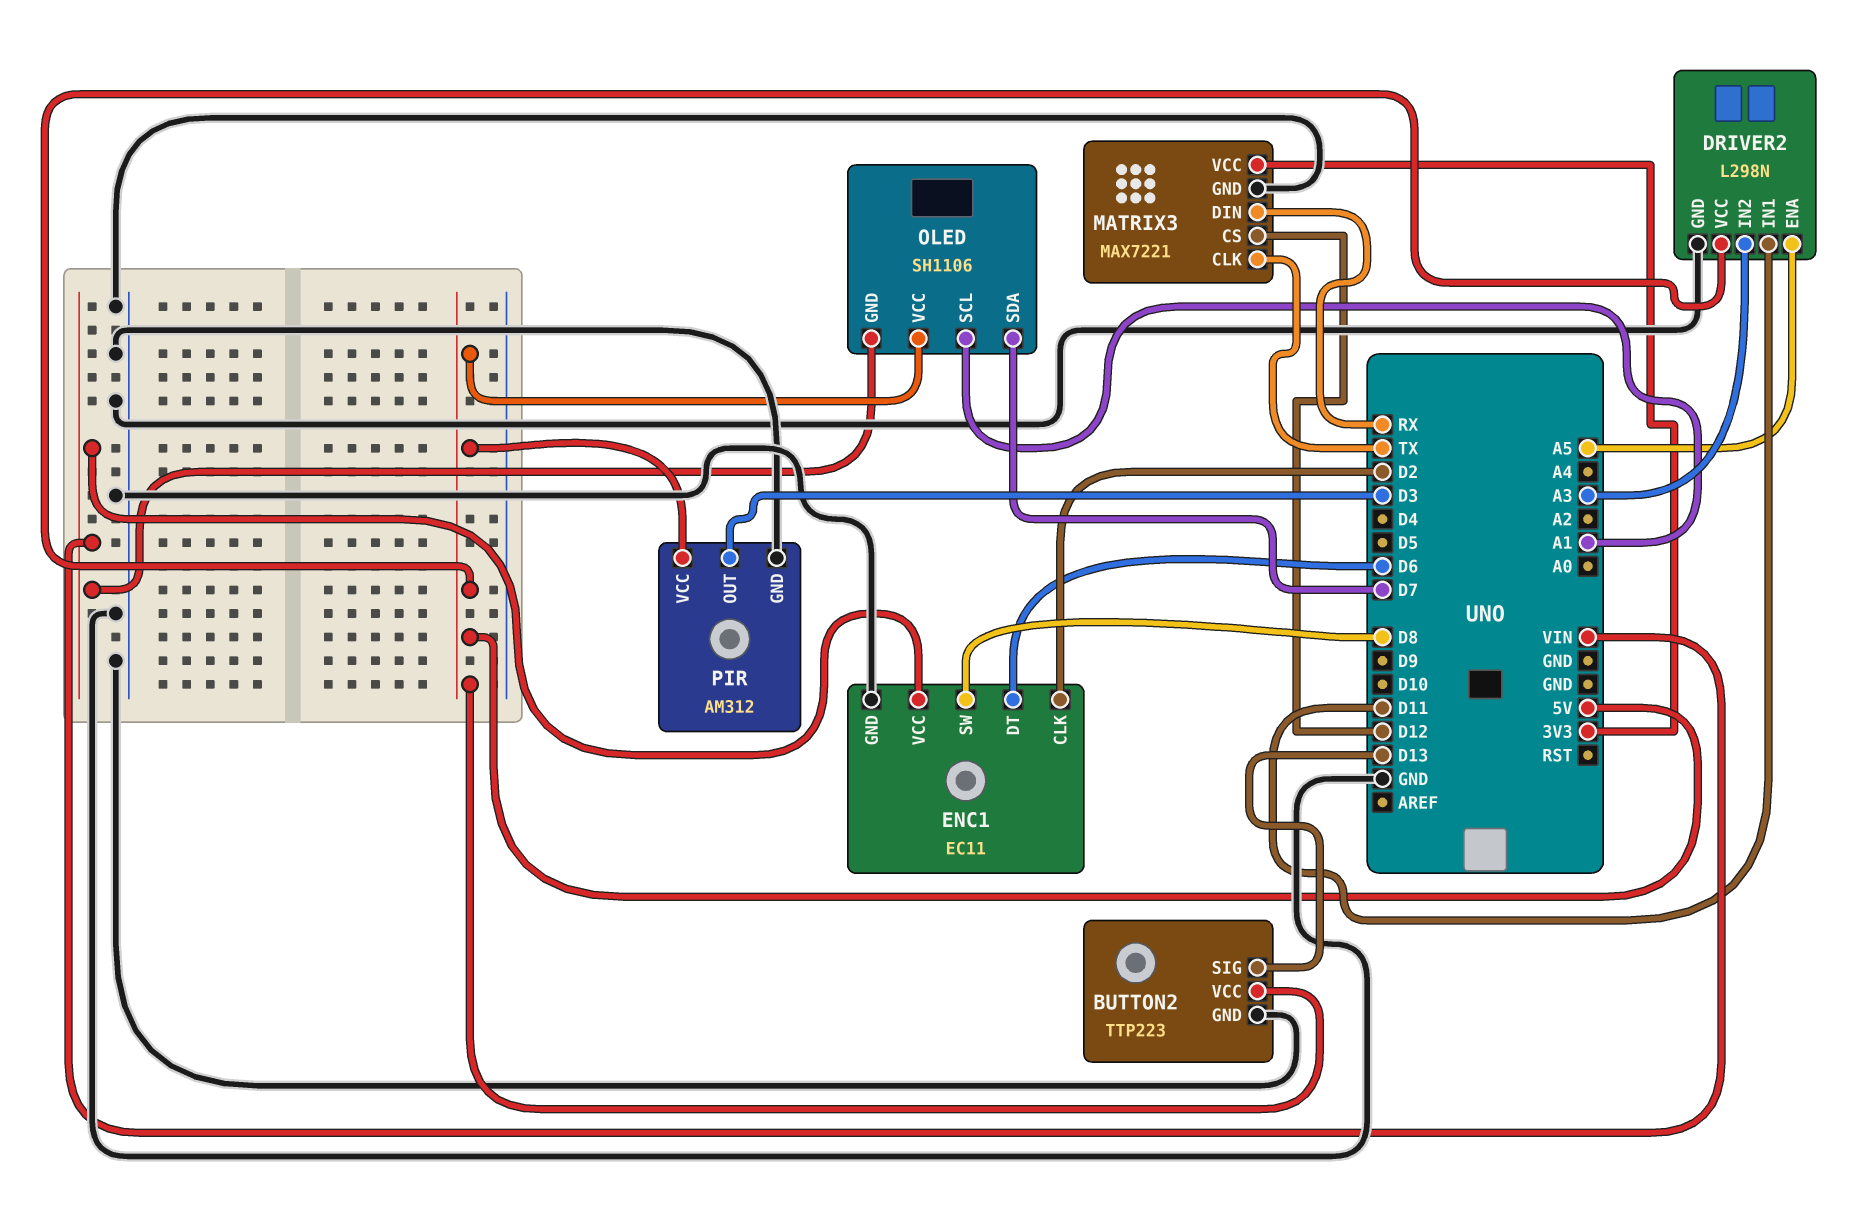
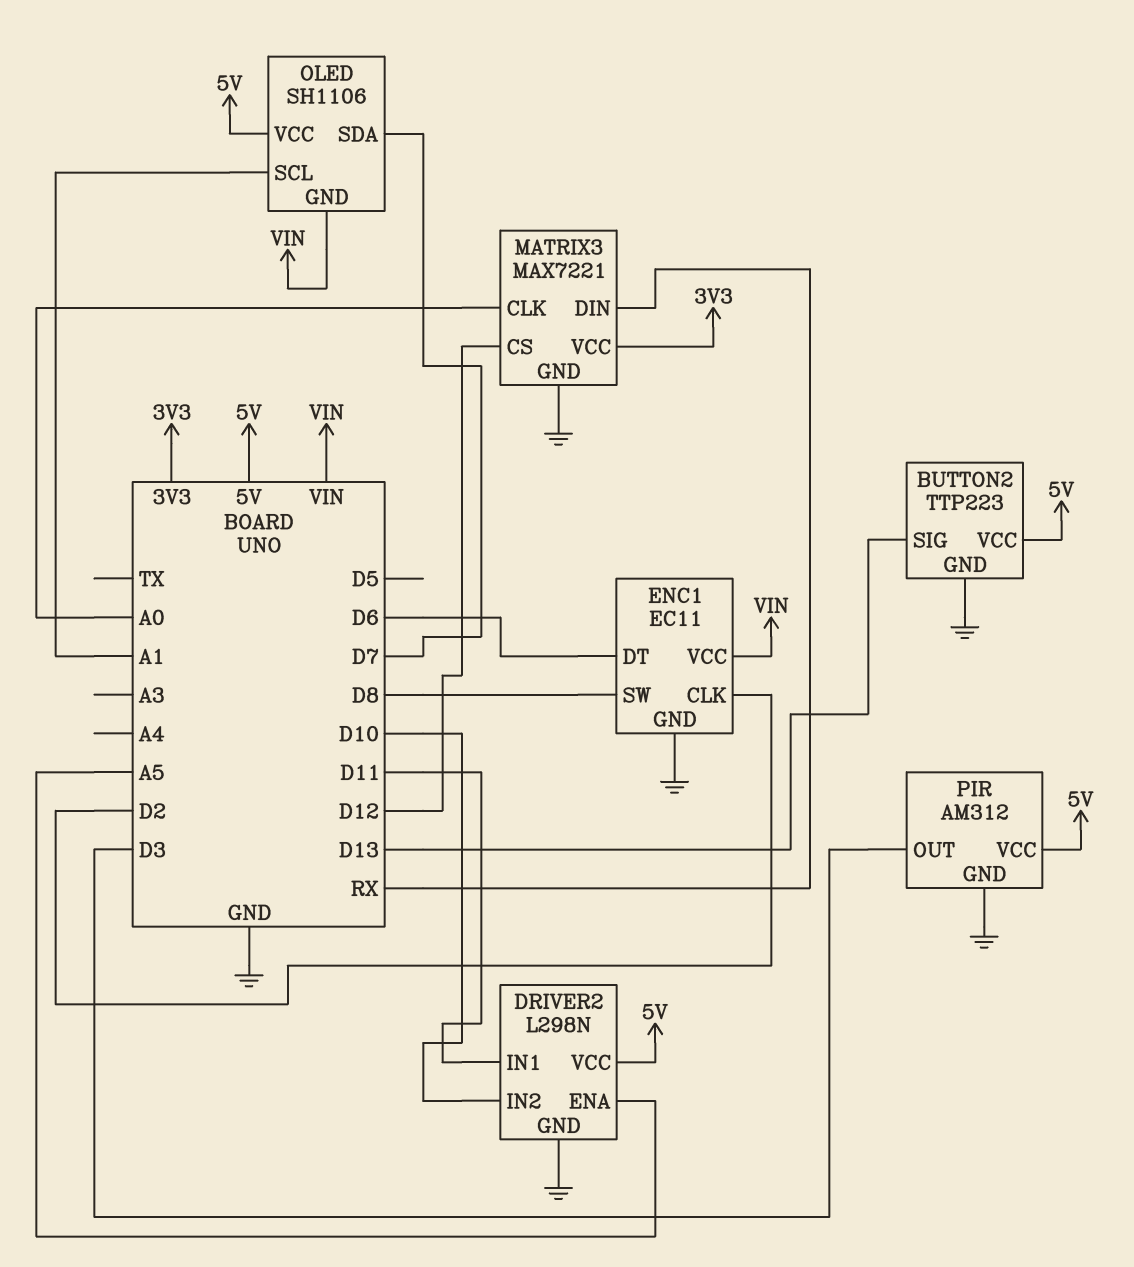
DRIVER2 pin IN2: A3 -> D10
MATRIX3 pin CLK: TX -> A0

